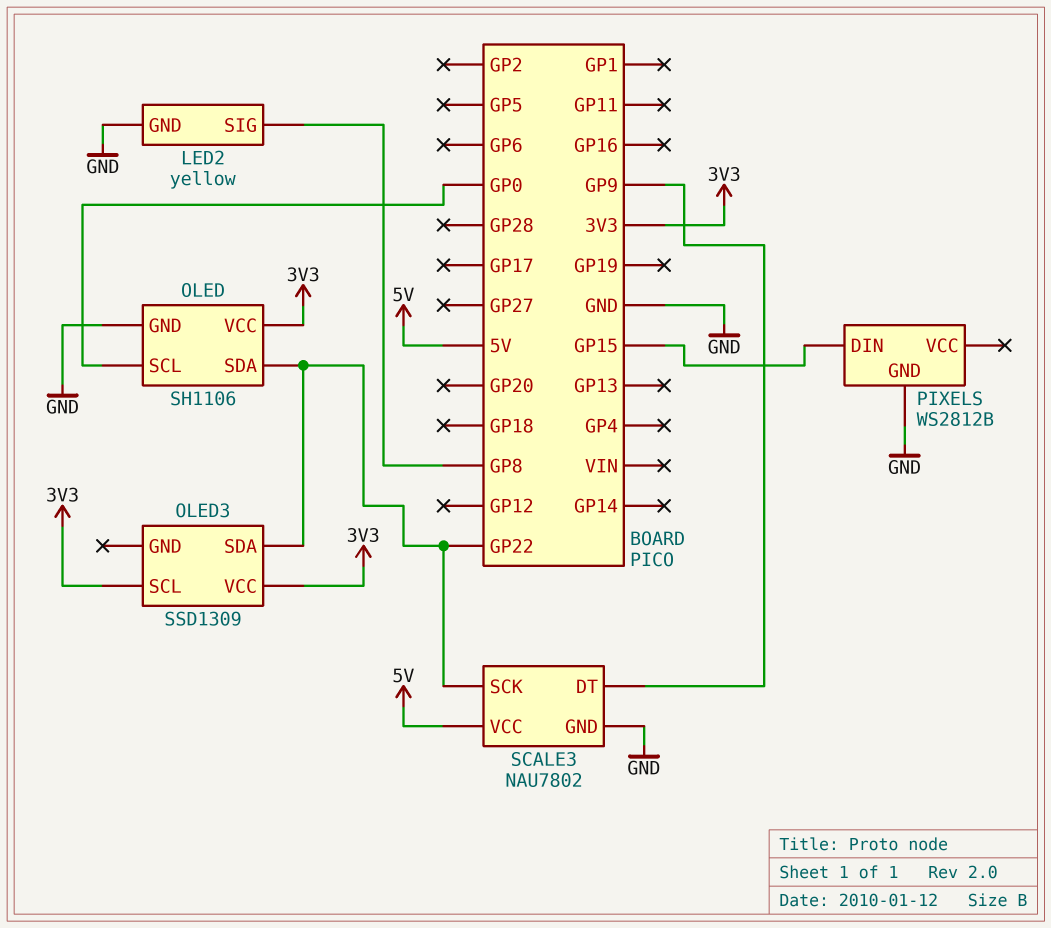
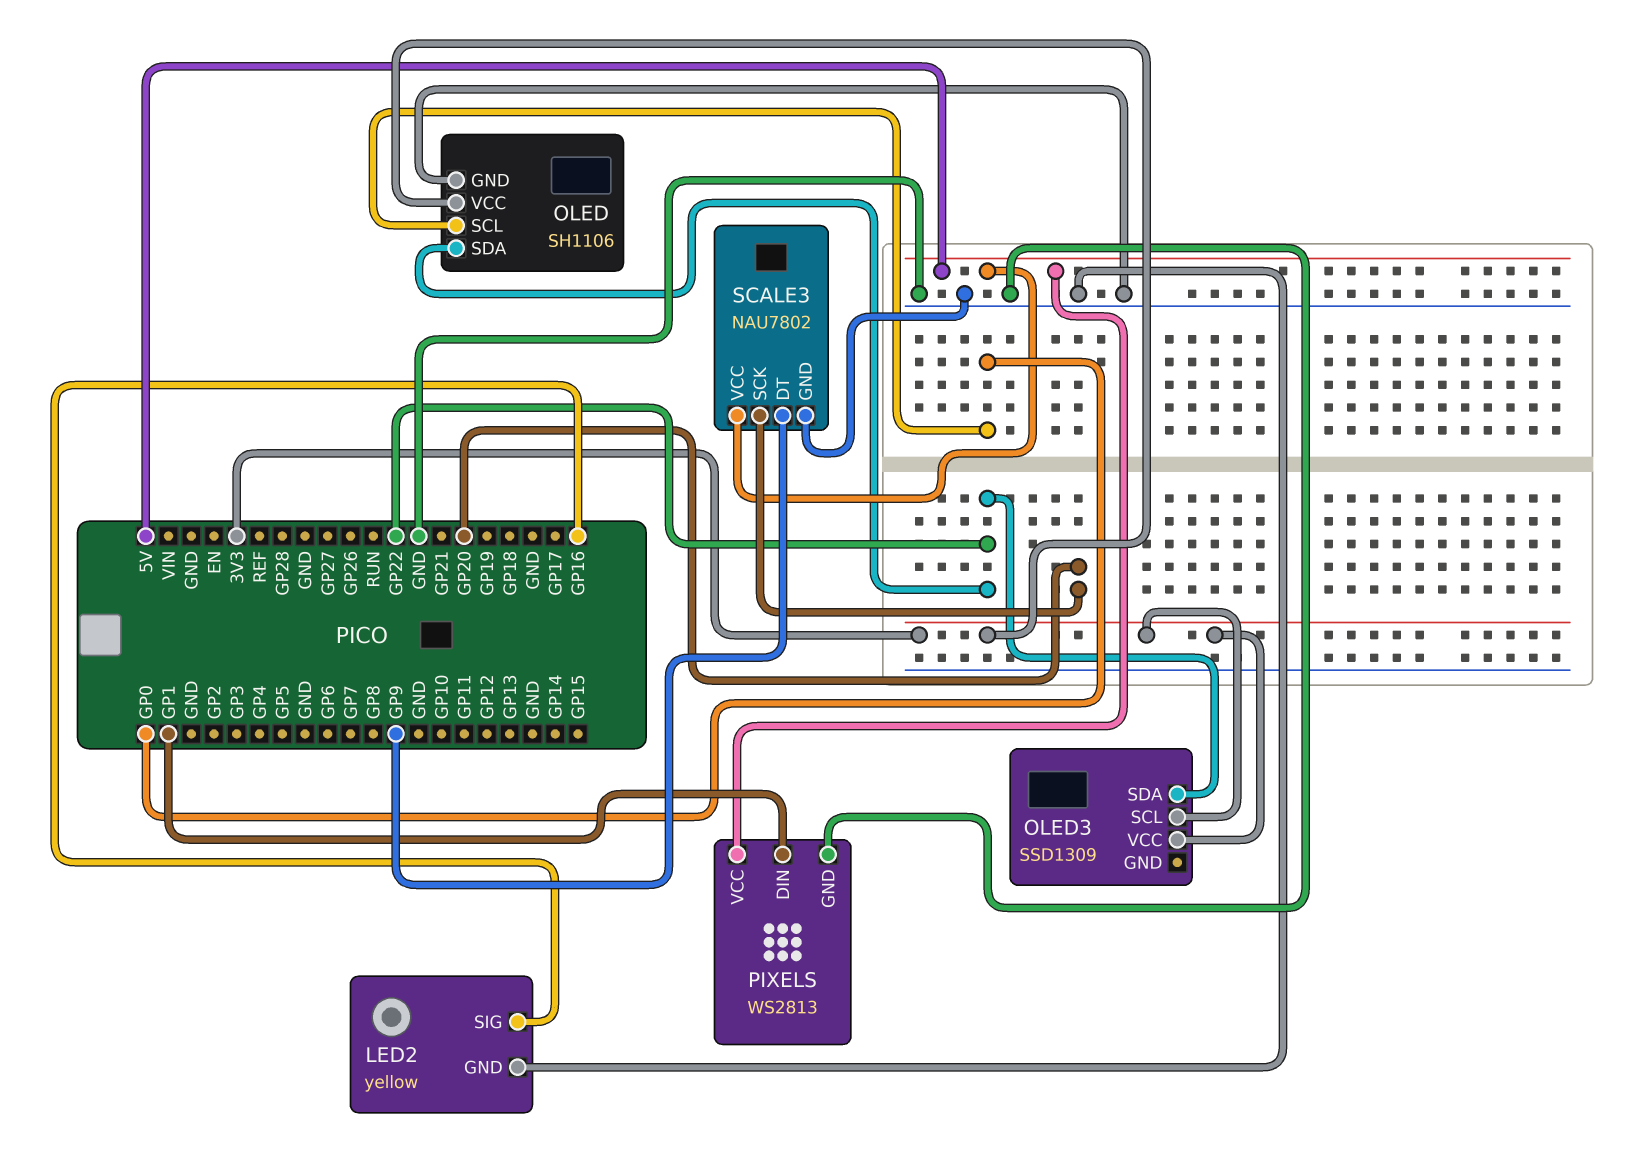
LED2 pin SIG: GP8 -> GP16
PIXELS: WS2812B -> WS2813
PIXELS pin DIN: GP15 -> GP1
PIXELS pin VCC: none -> 5V
SCALE3 pin SCK: GP22 -> GP20

